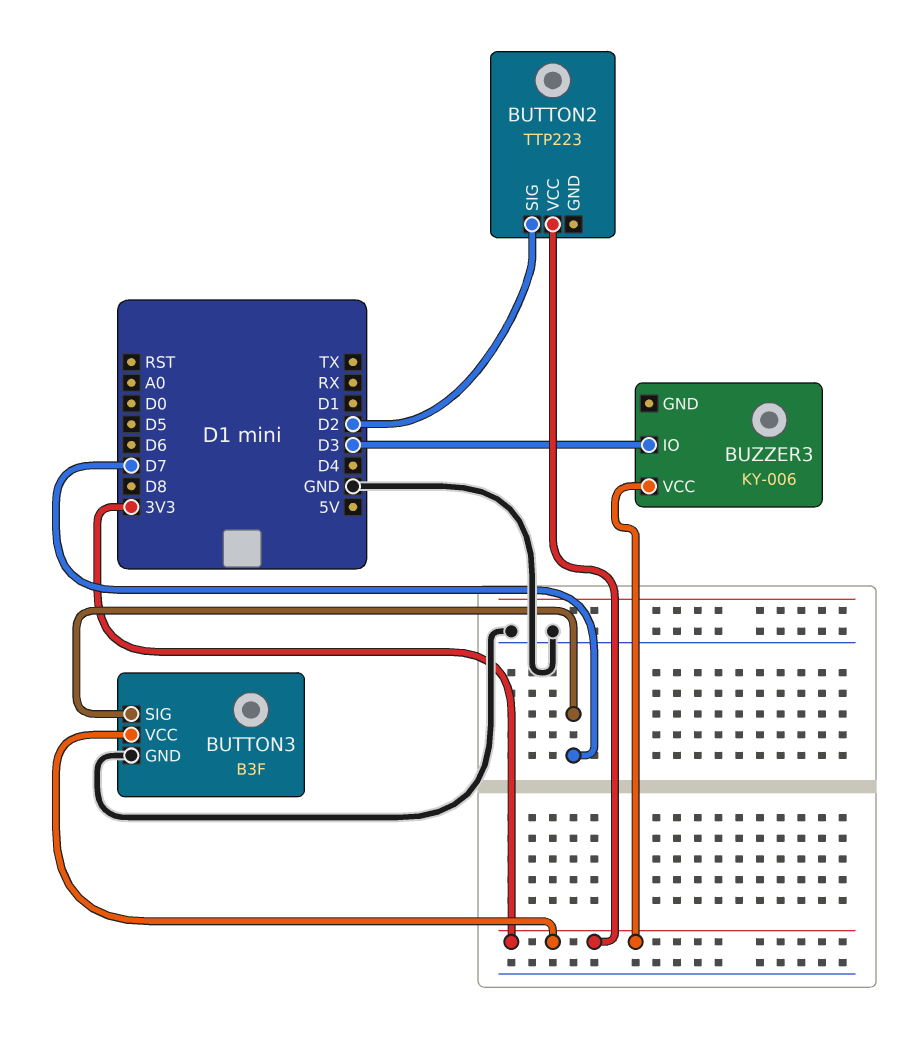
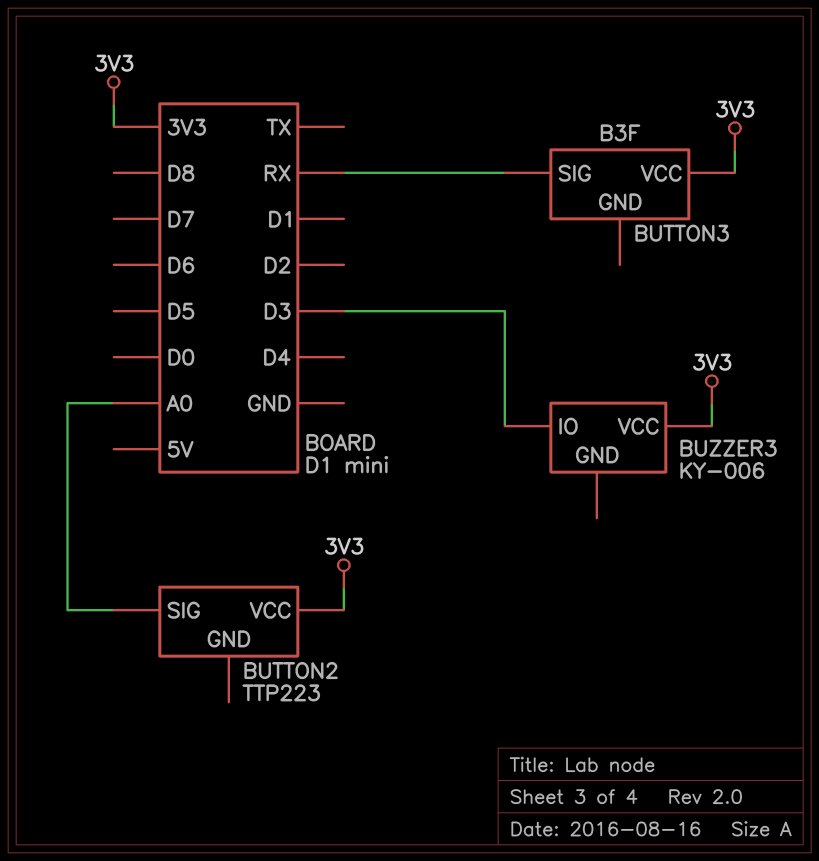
BUTTON2 pin SIG: D2 -> A0
BUTTON3 pin GND: GND -> none
BUTTON3 pin SIG: D7 -> RX

